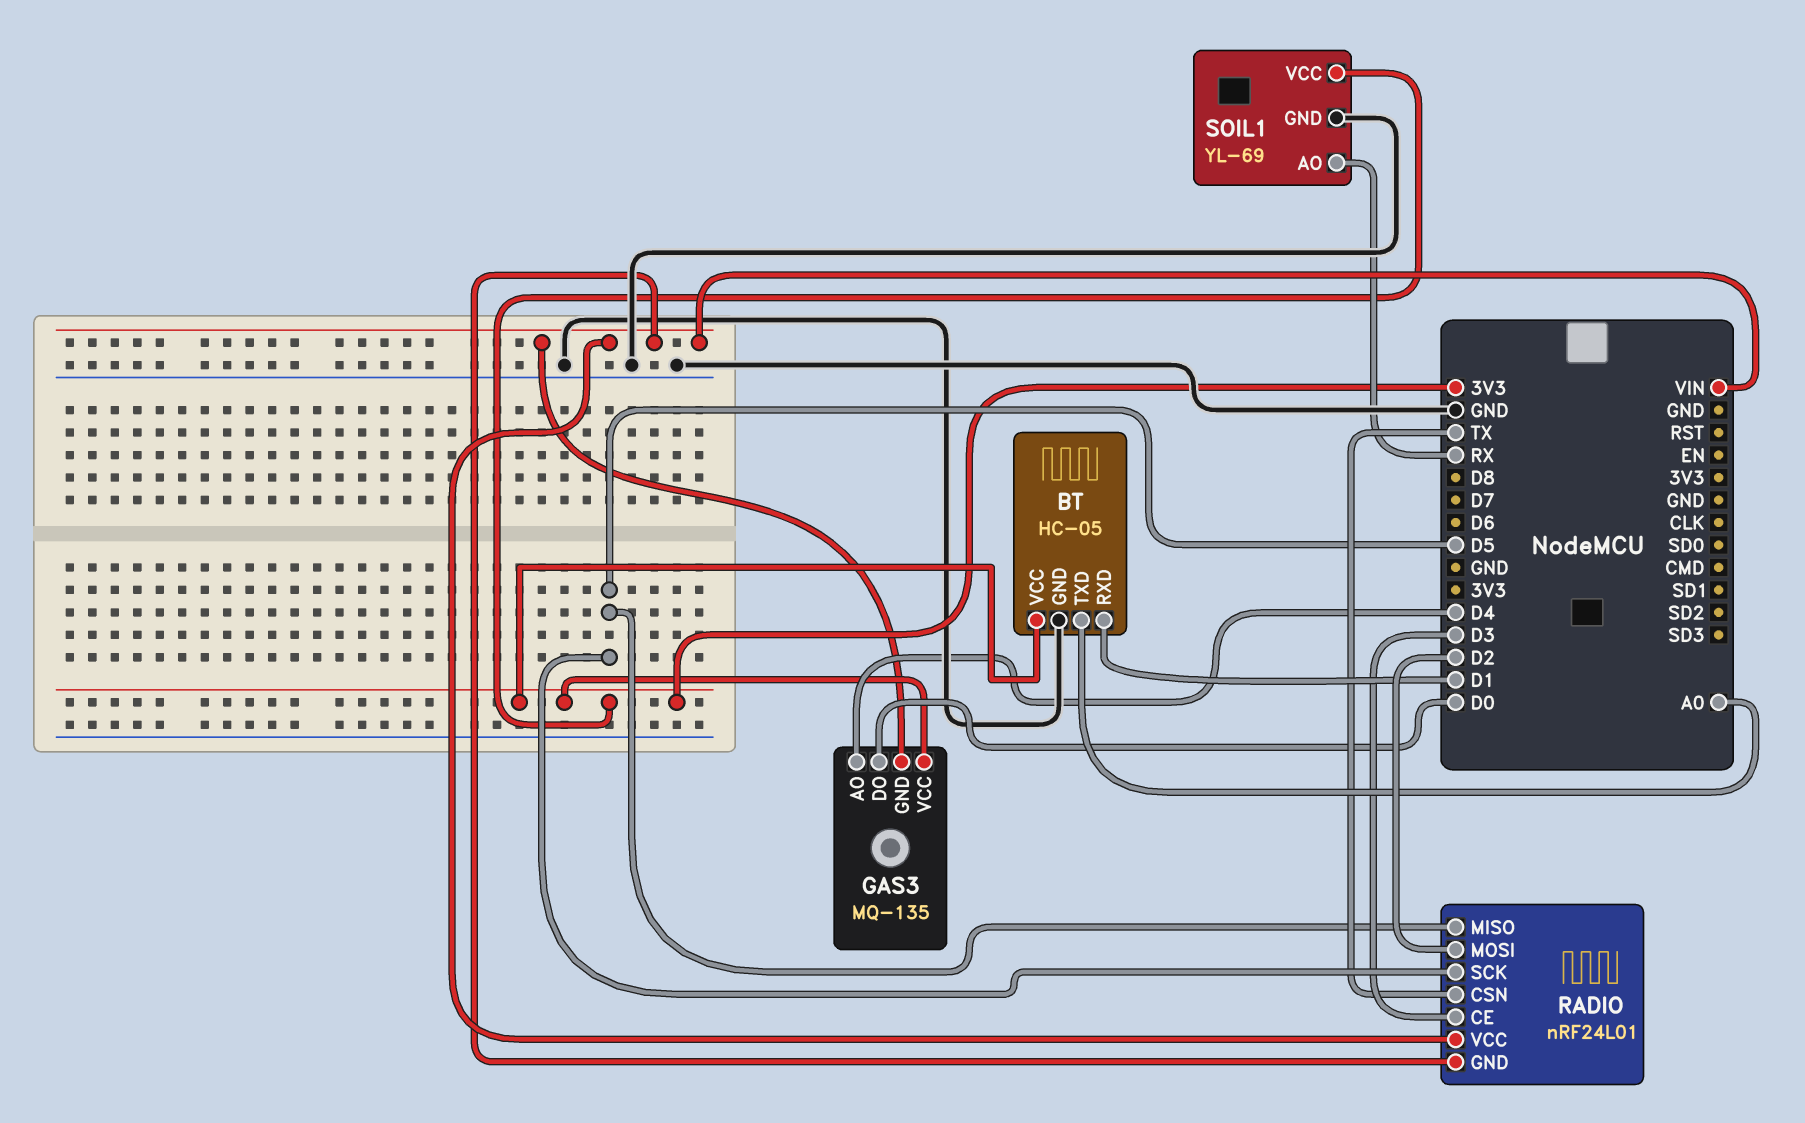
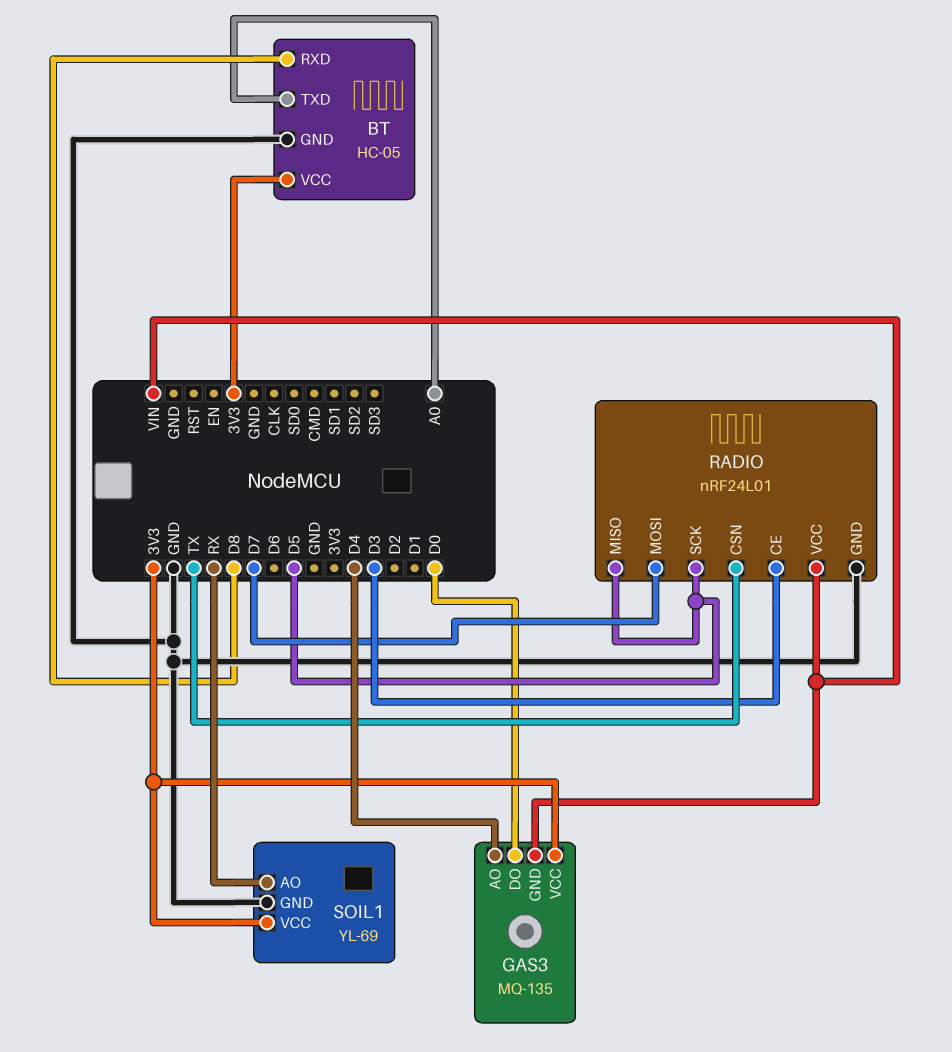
BT pin RXD: D1 -> D8
RADIO pin GND: VIN -> GND
RADIO pin MOSI: D2 -> D7

